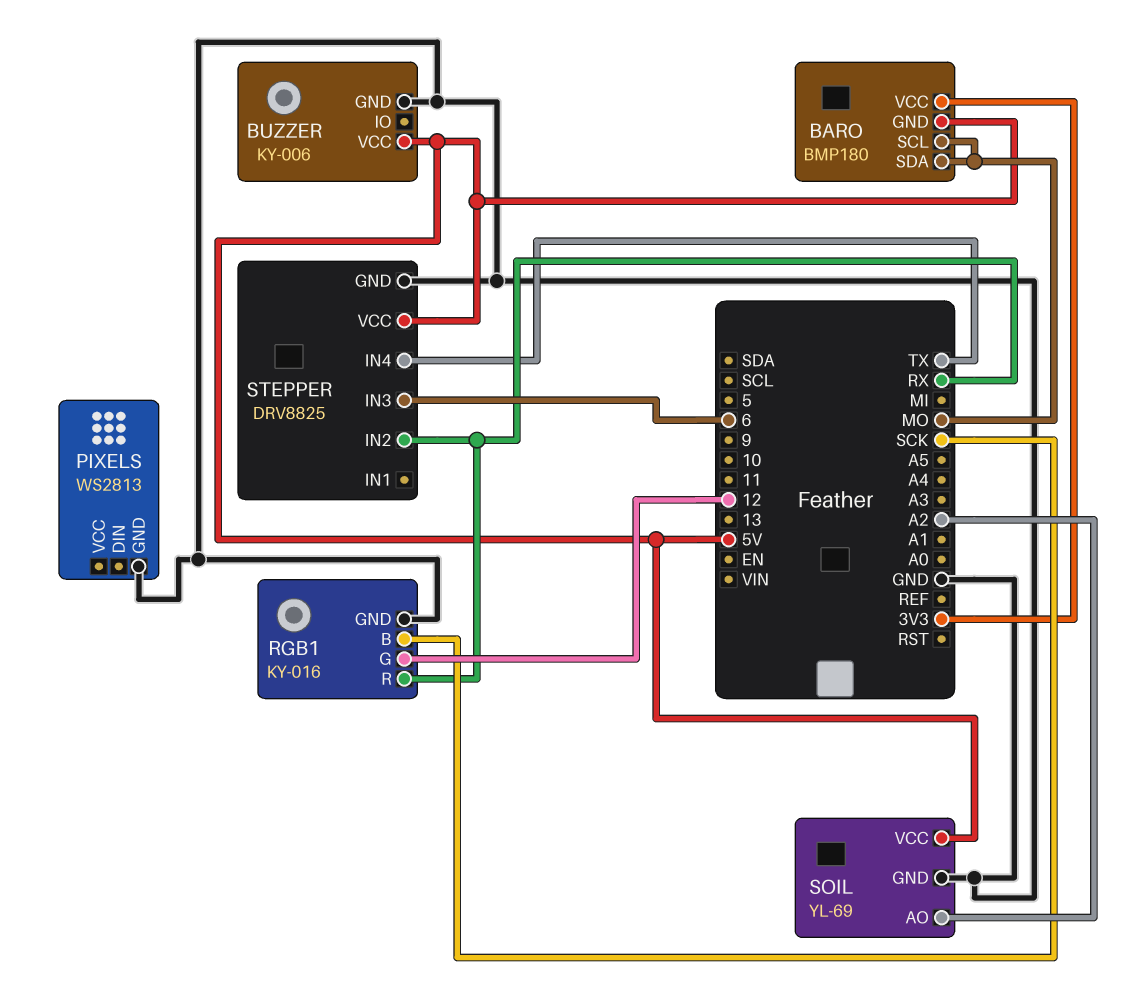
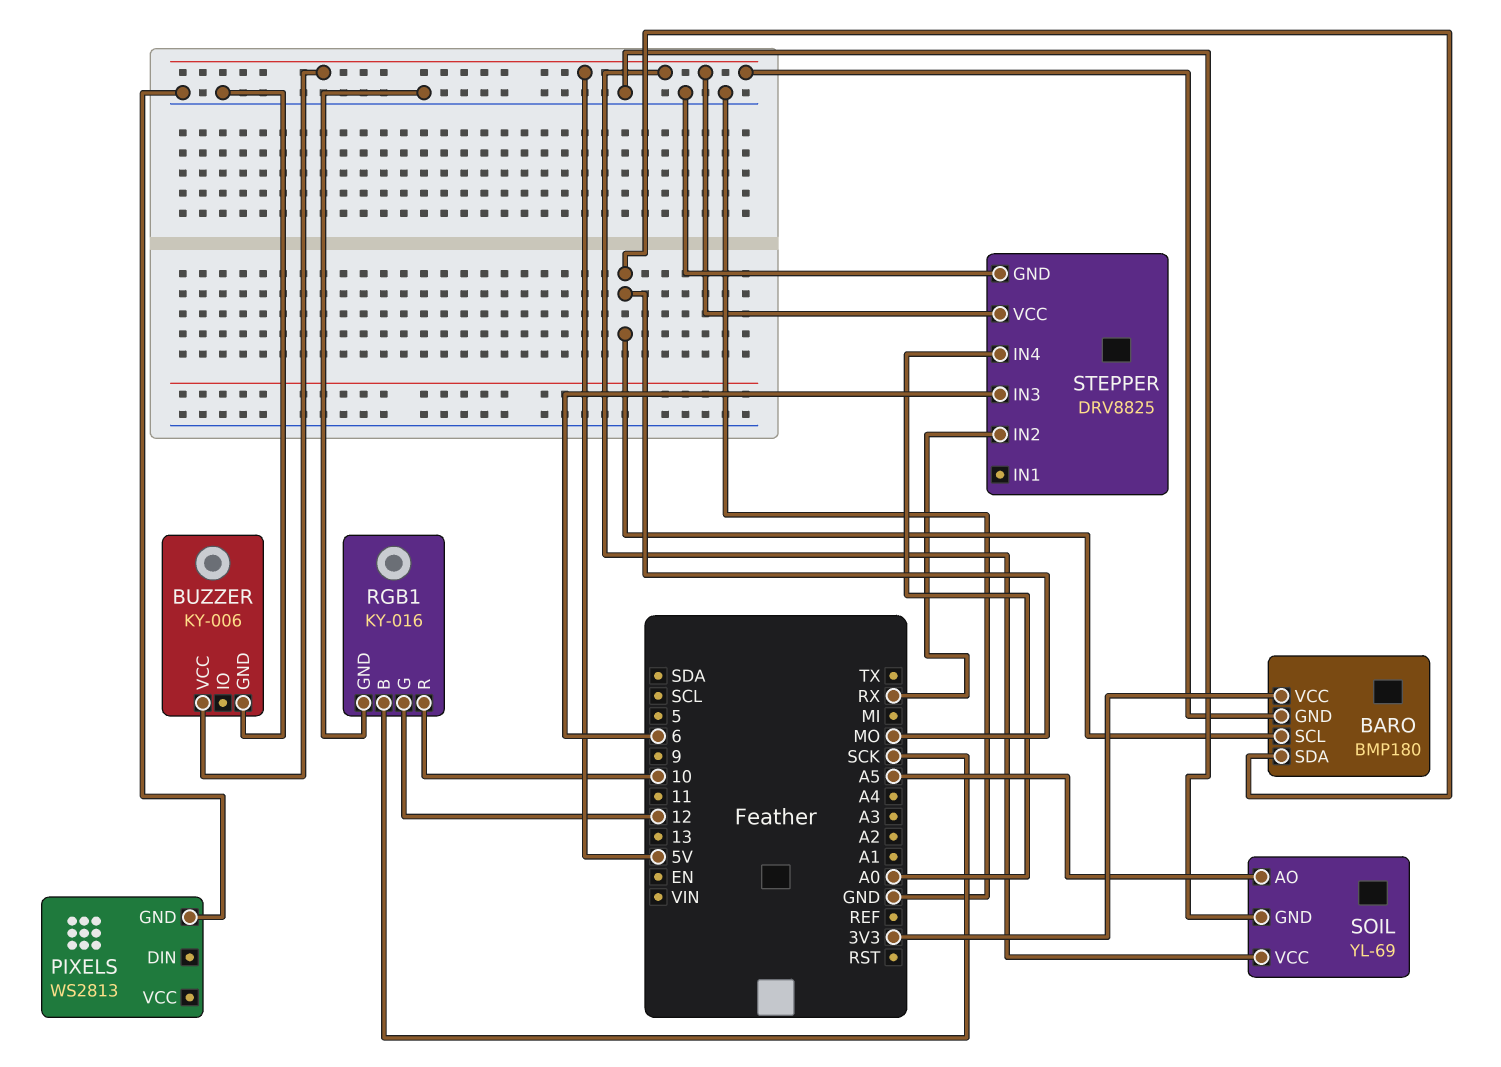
RGB1 pin R: RX -> 10
SOIL pin AO: A2 -> A5
STEPPER pin IN4: TX -> A0

